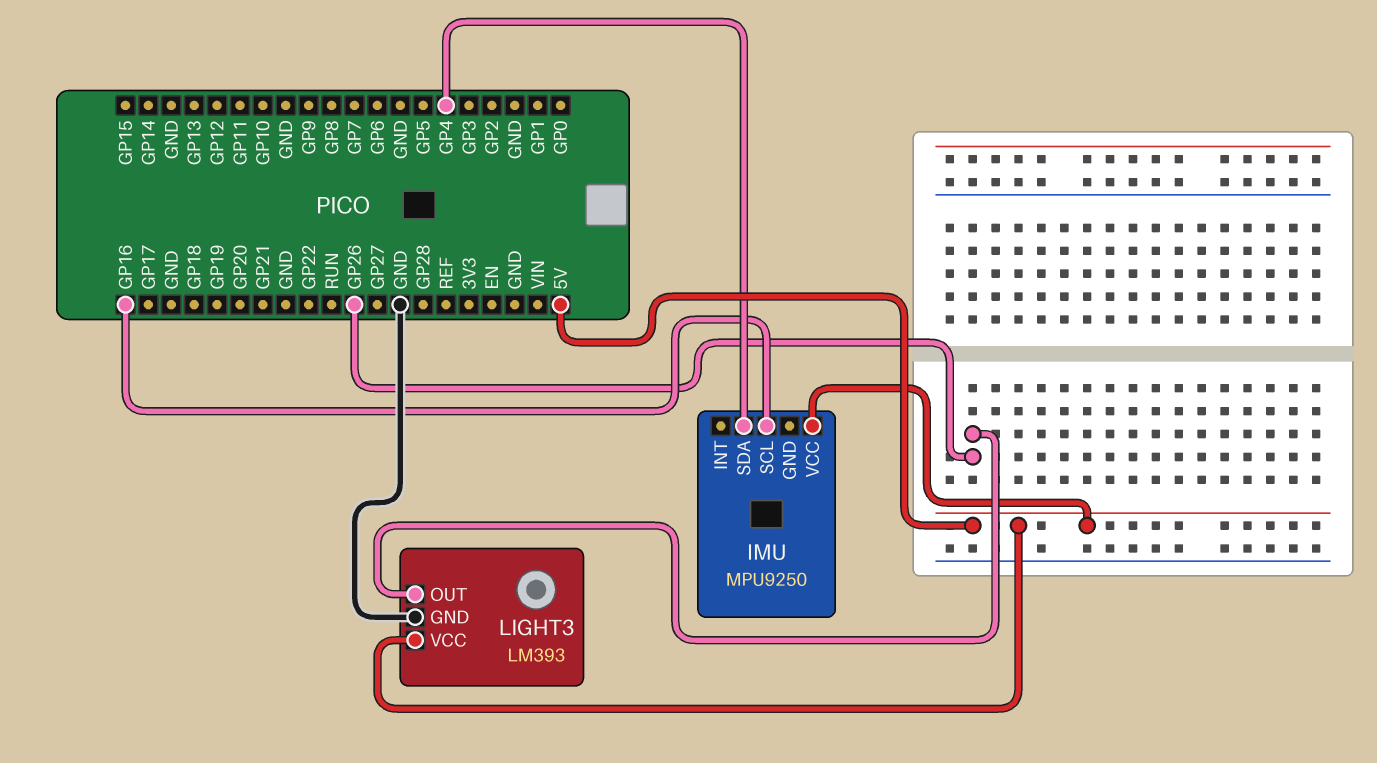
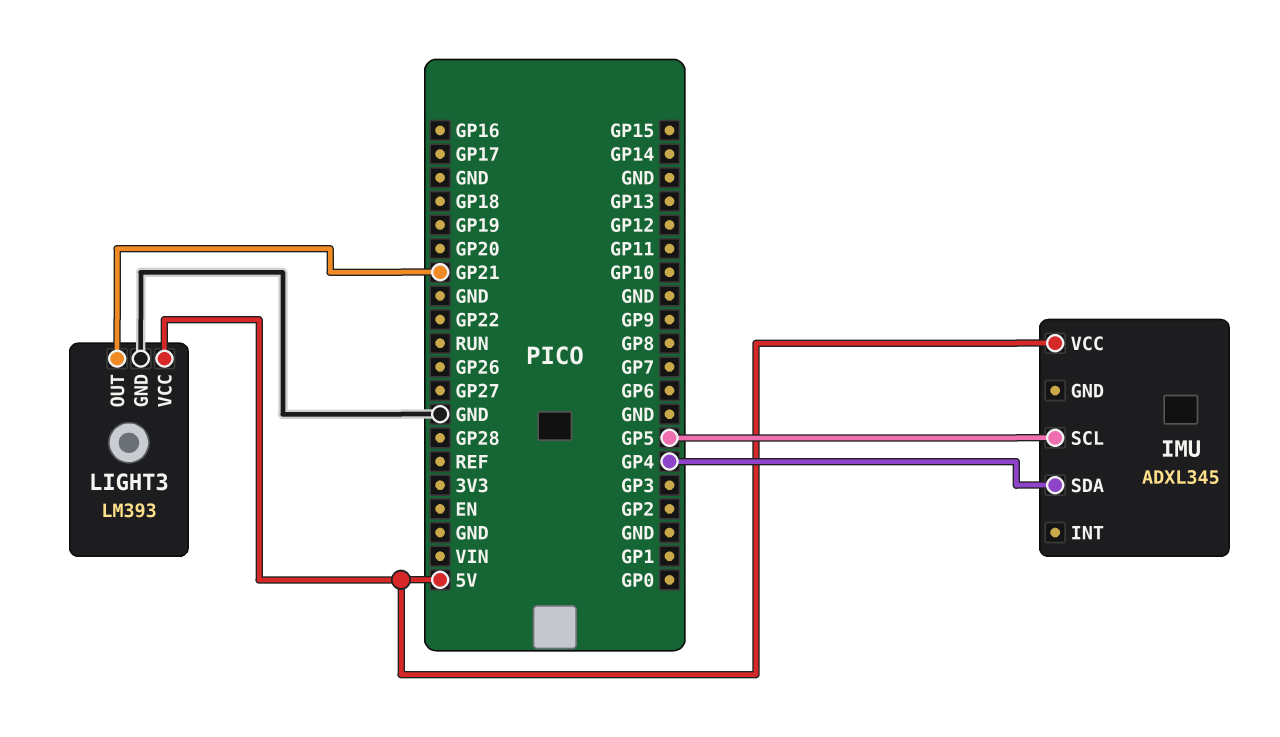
IMU: MPU9250 -> ADXL345
IMU pin SCL: GP16 -> GP5
LIGHT3 pin OUT: GP26 -> GP21

